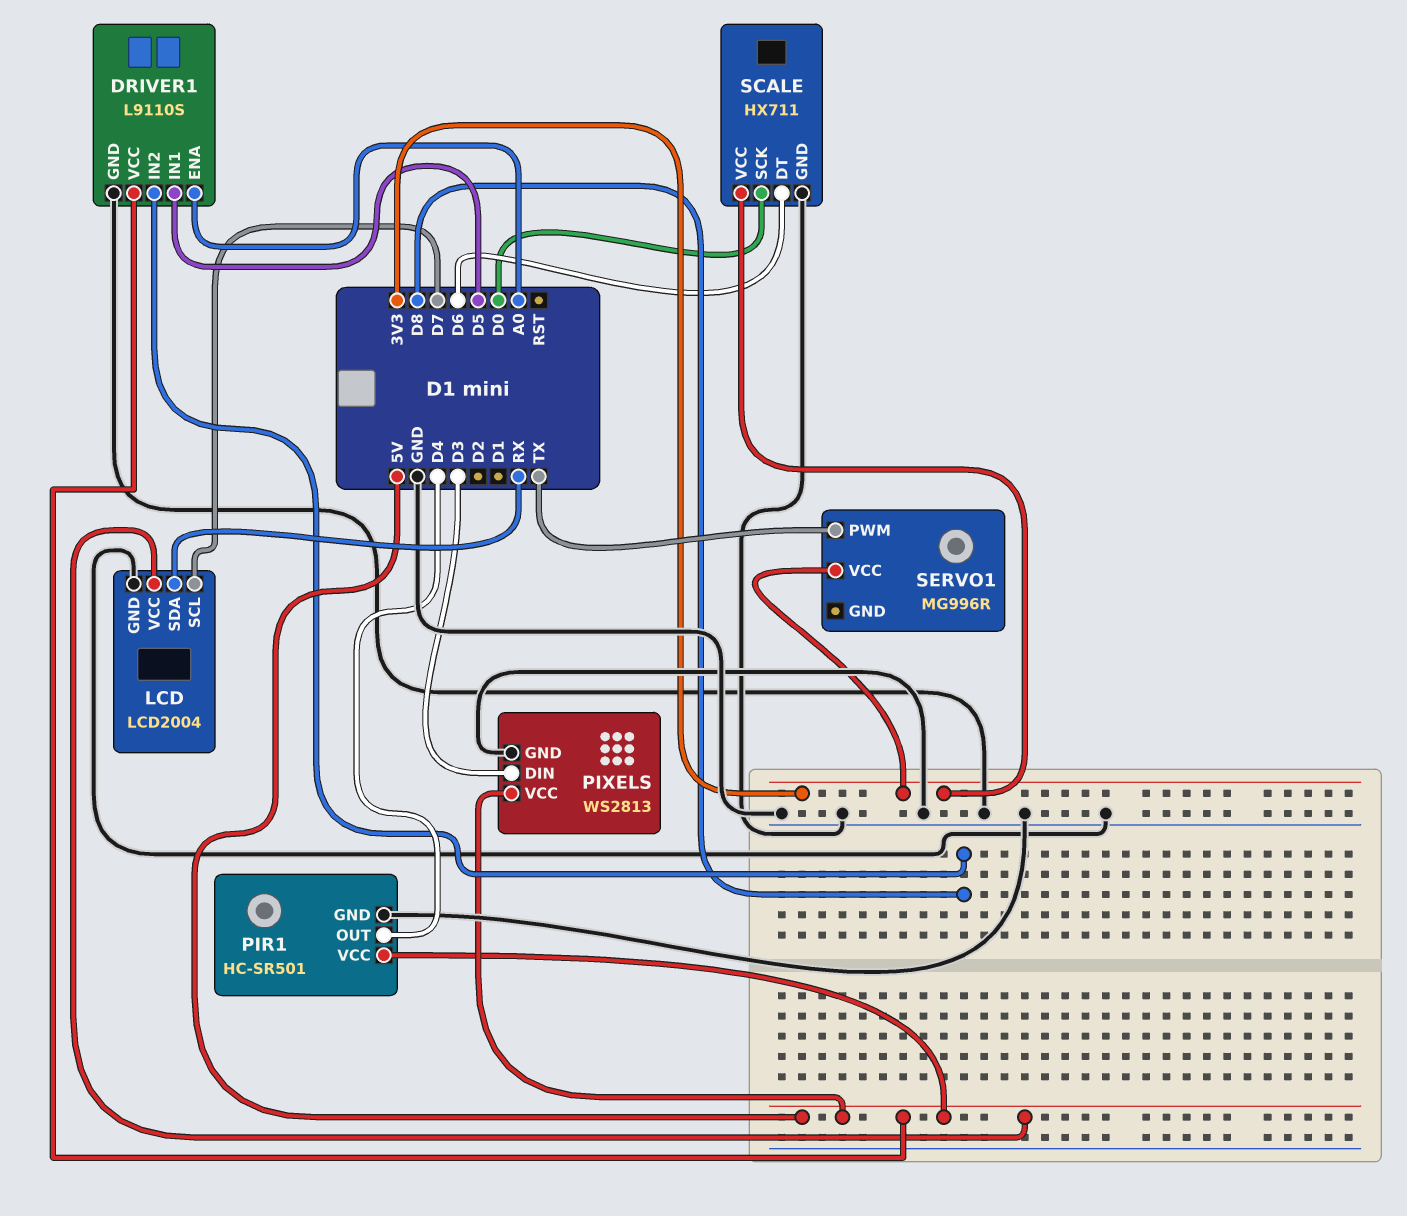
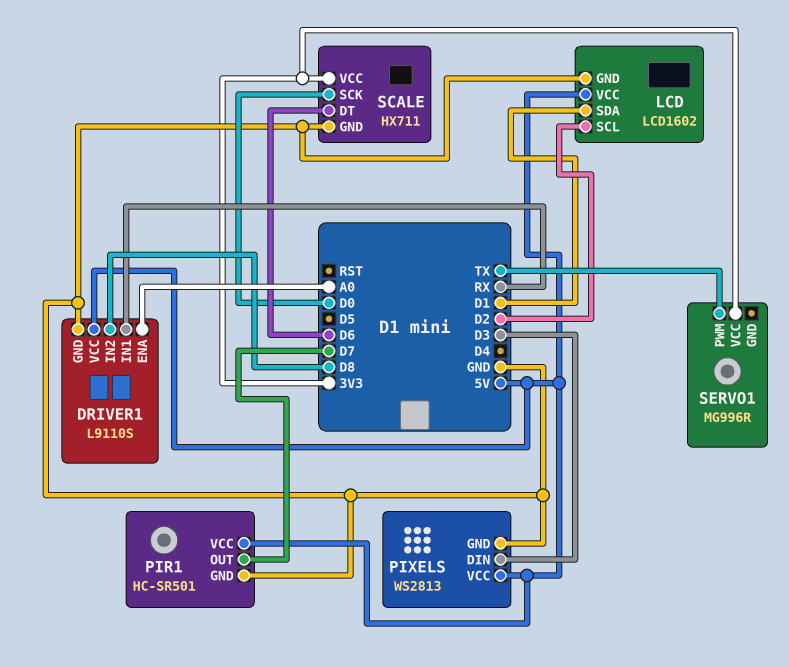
DRIVER1 pin IN1: D5 -> RX
LCD: LCD2004 -> LCD1602
LCD pin SCL: D7 -> D2
LCD pin SDA: RX -> D1
PIR1 pin OUT: D4 -> D7

